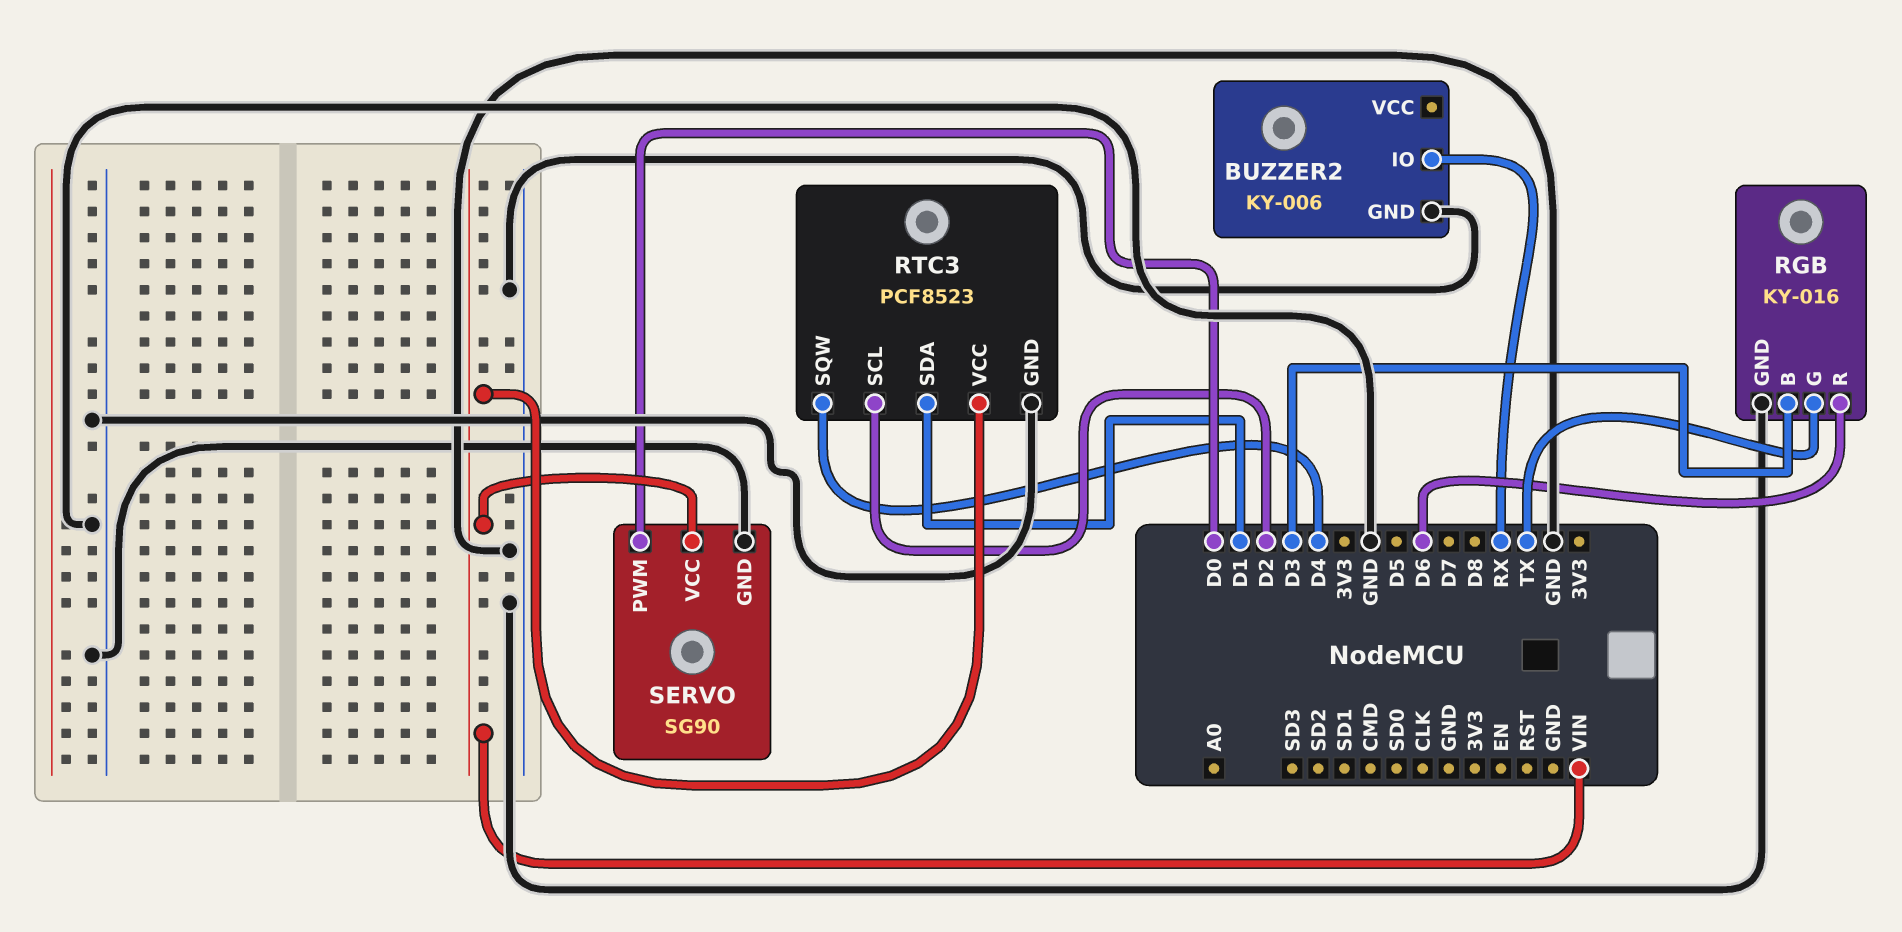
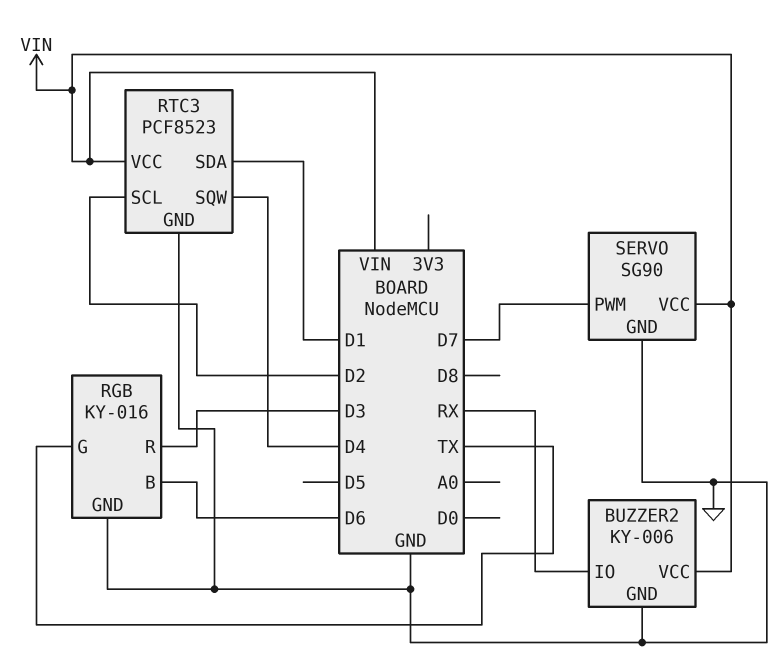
BUZZER2 pin VCC: none -> VIN
RGB pin B: D3 -> D6
RGB pin R: D6 -> D3
SERVO pin PWM: D0 -> D7

